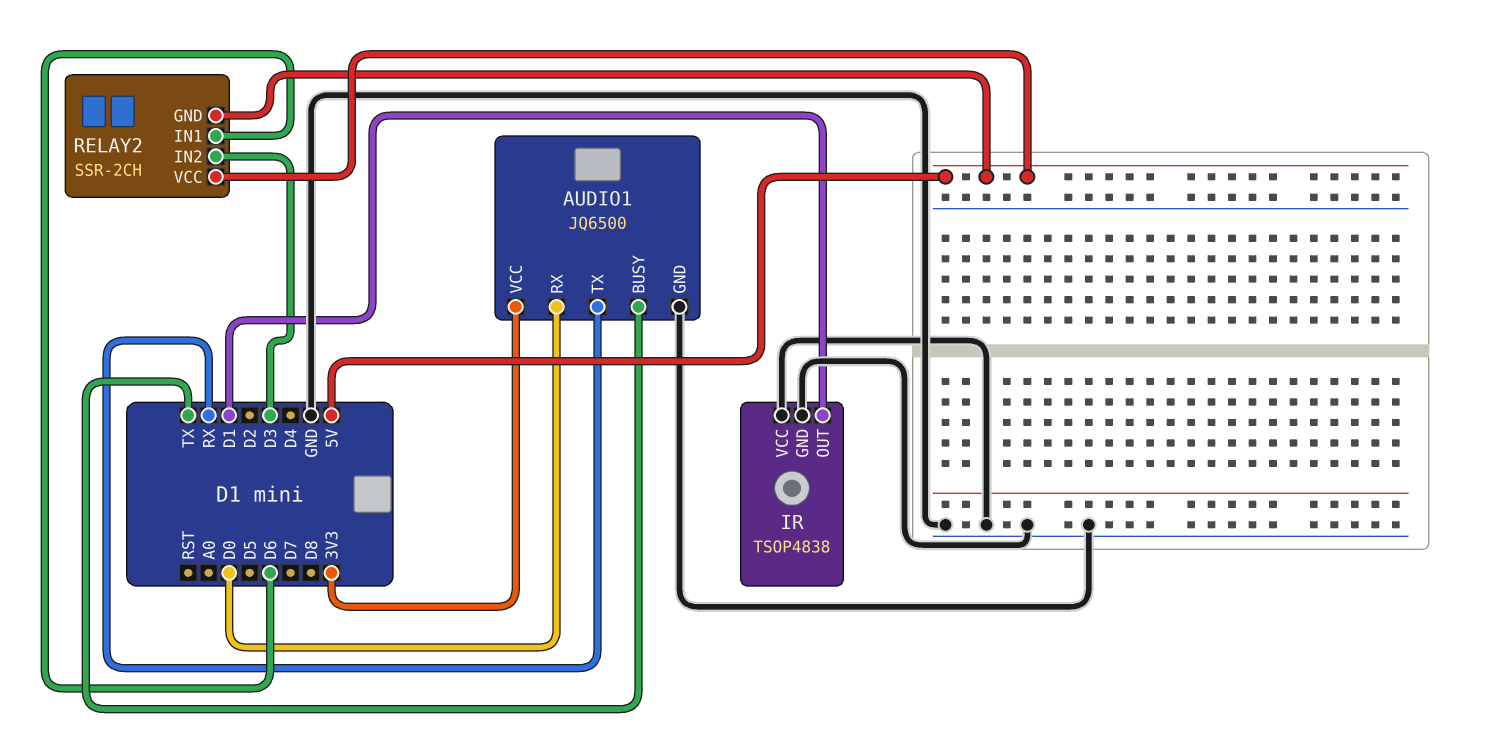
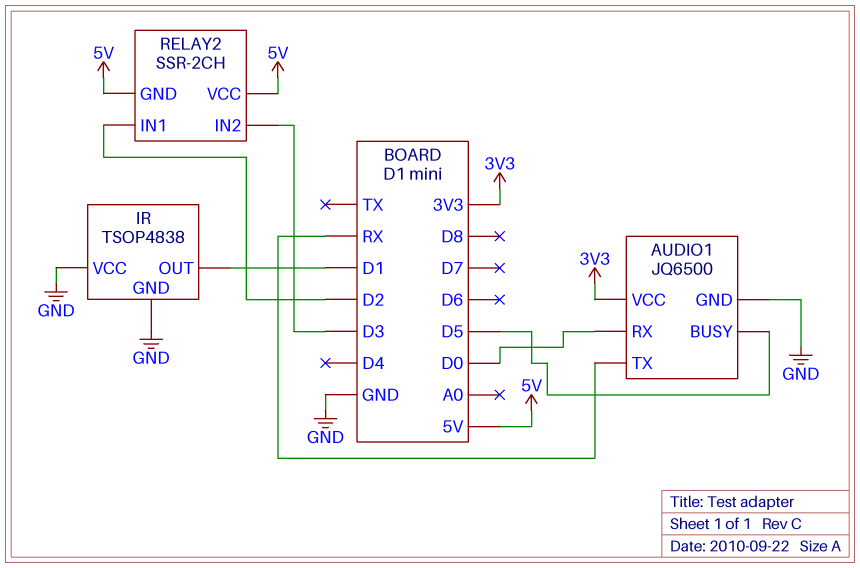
AUDIO1 pin BUSY: TX -> D5
RELAY2 pin IN1: D6 -> D2

